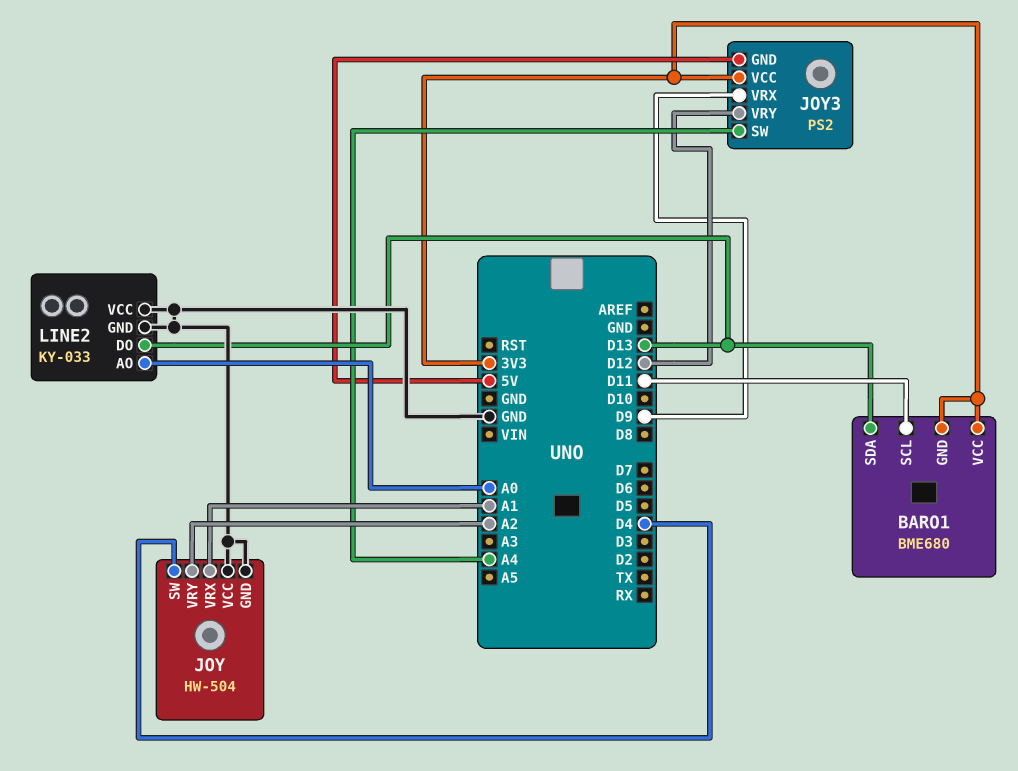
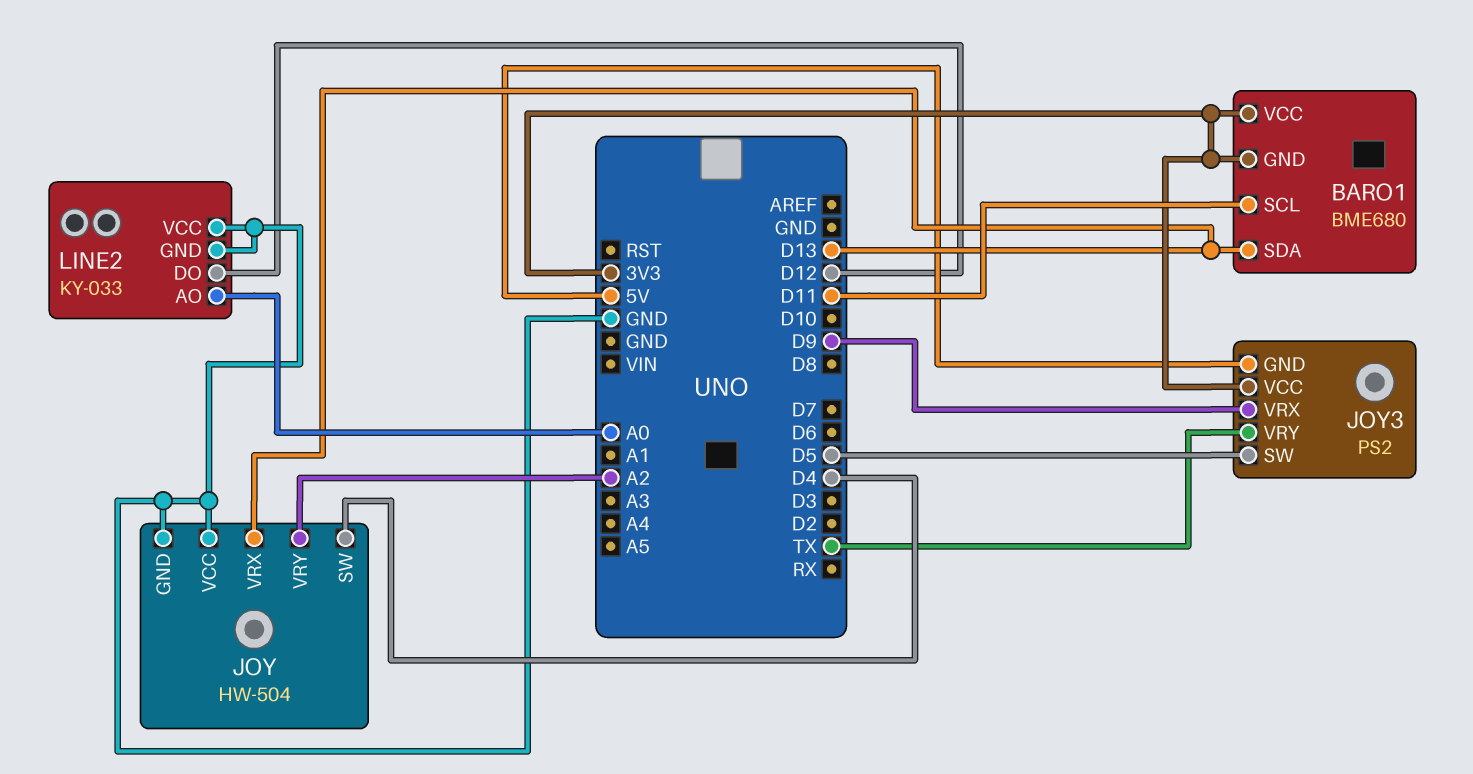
JOY pin VRX: A1 -> D13
JOY3 pin SW: A4 -> D5
JOY3 pin VRY: D12 -> TX
LINE2 pin DO: D13 -> D12

